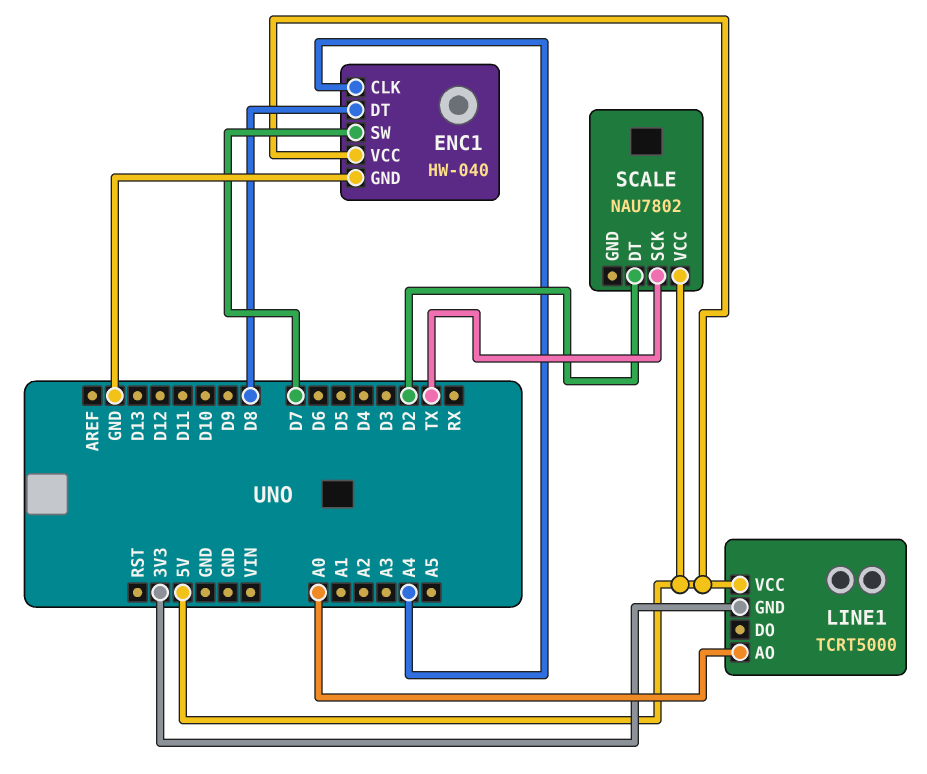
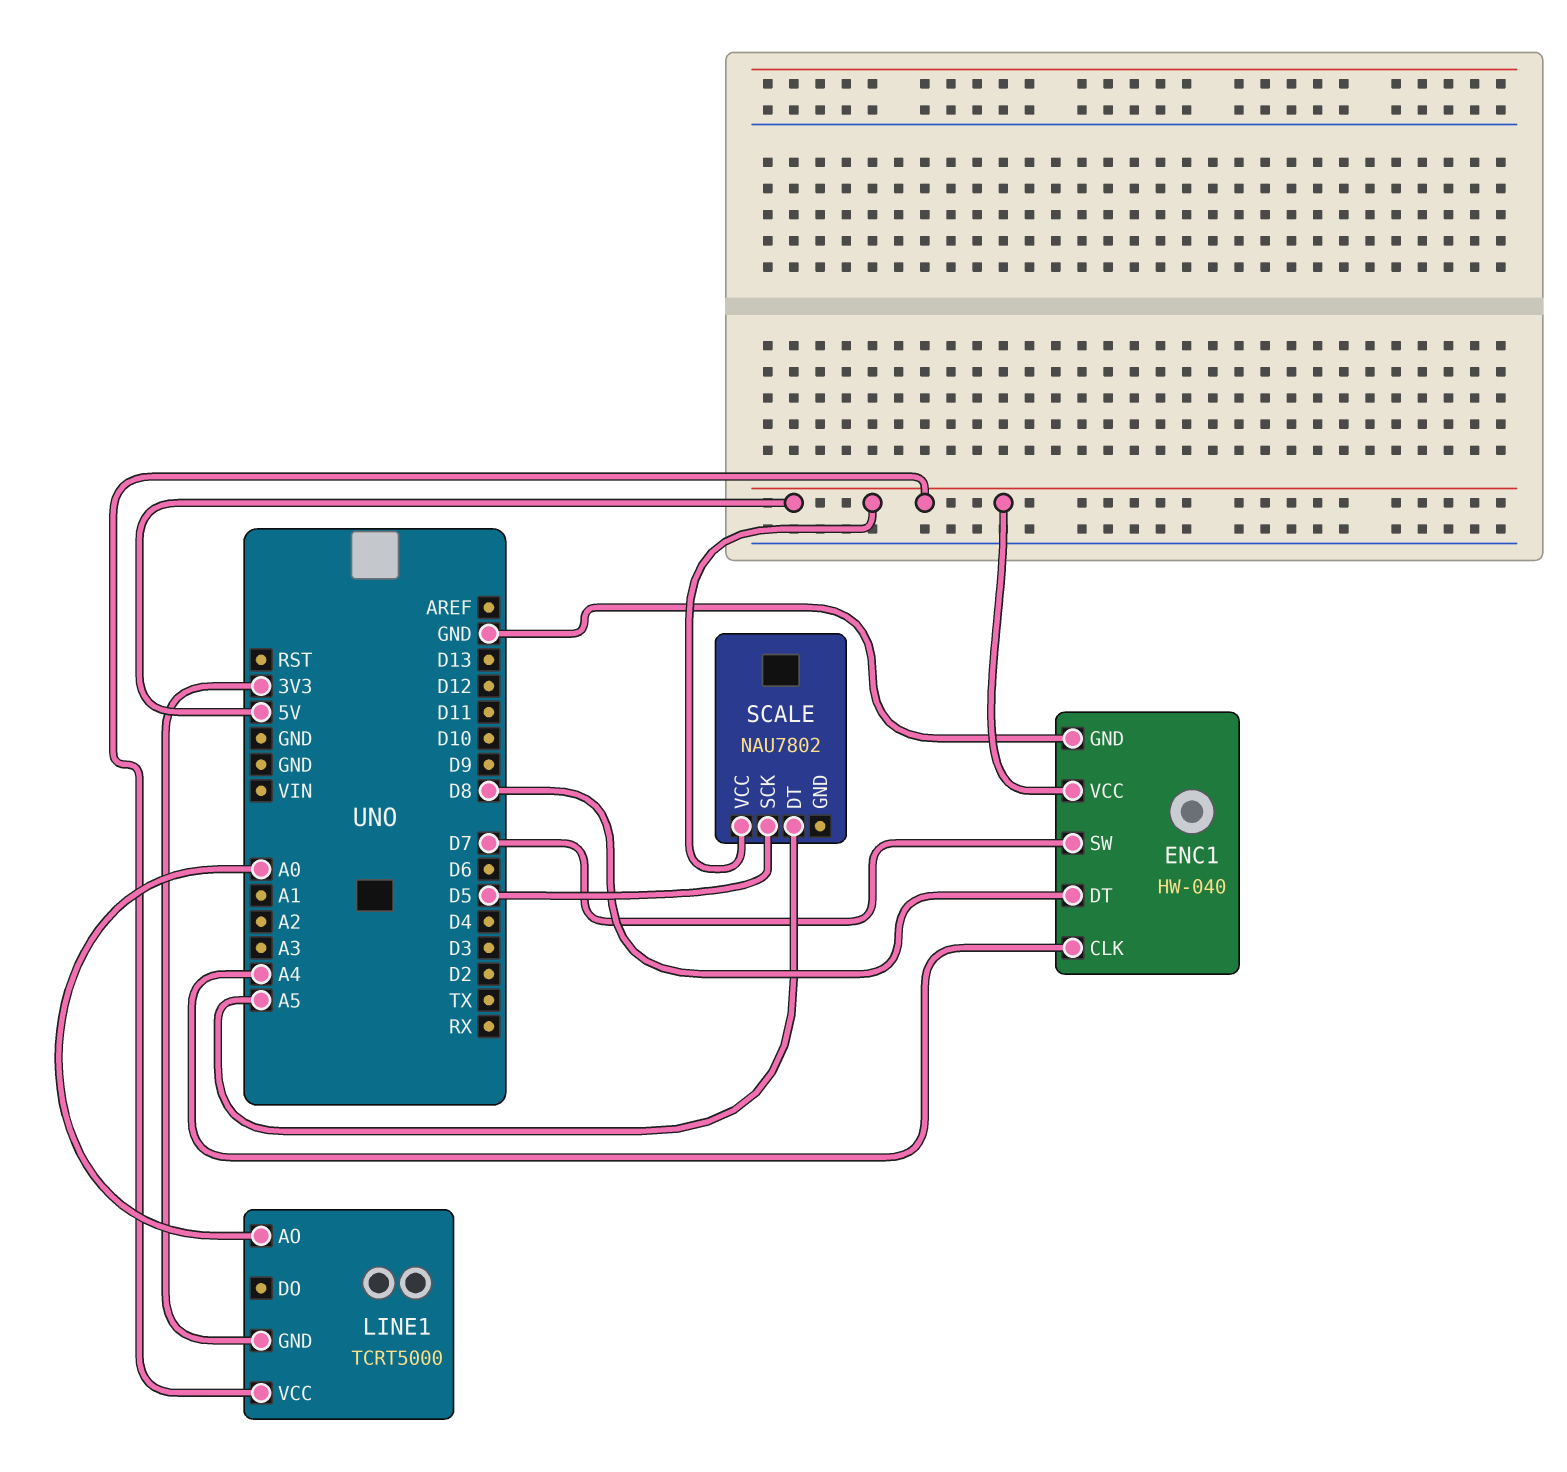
SCALE pin DT: D2 -> A5
SCALE pin SCK: TX -> D5

